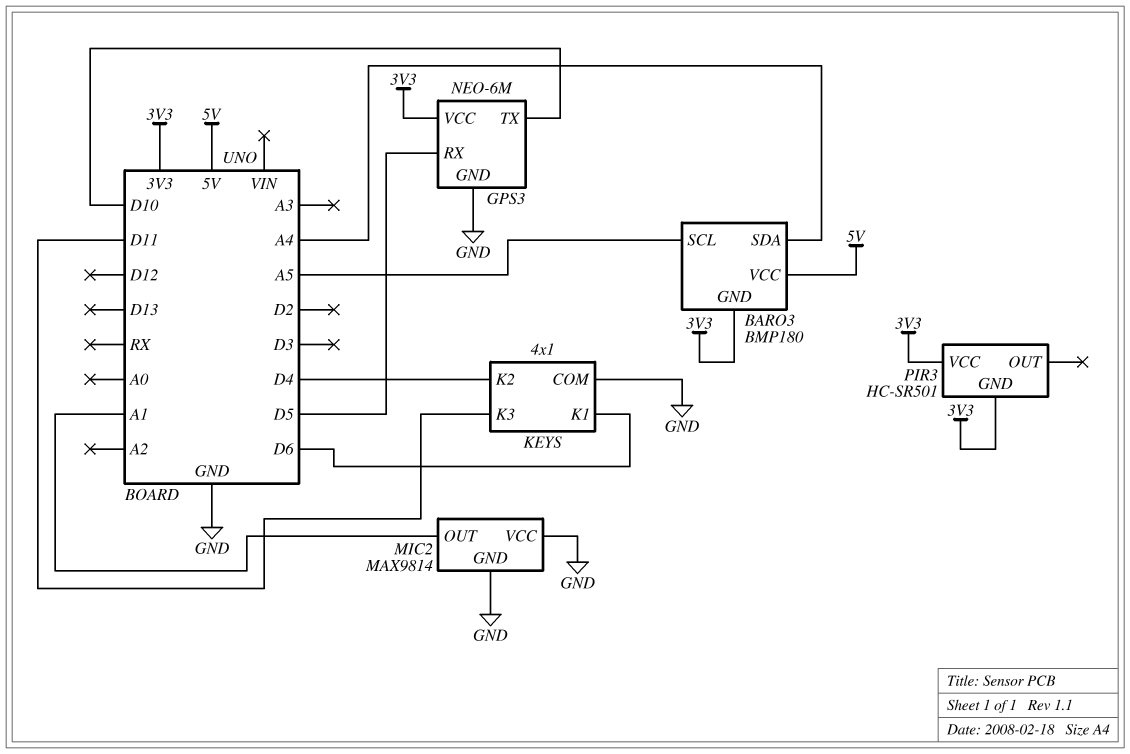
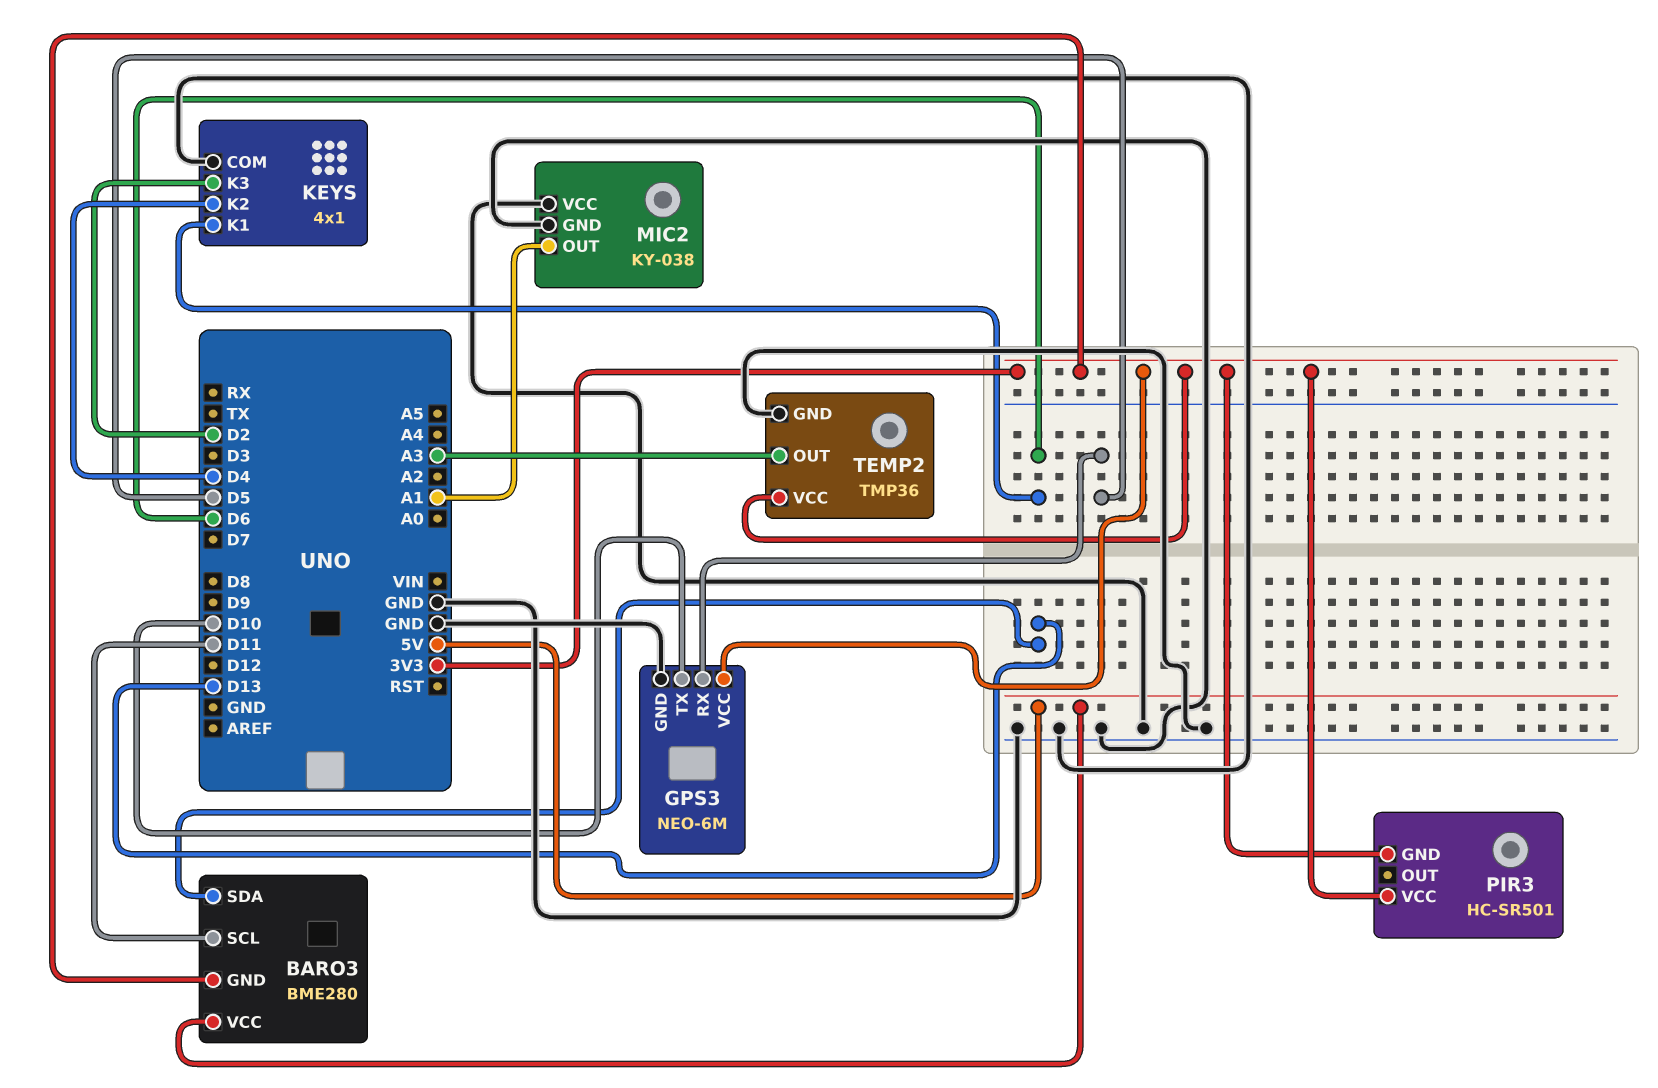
BARO3: BMP180 -> BME280
BARO3 pin SCL: A5 -> D11
BARO3 pin SDA: A4 -> D13
KEYS pin K3: D11 -> D2
MIC2: MAX9814 -> KY-038
TEMP2: none -> TMP36
TEMP2 pin GND: none -> GND
TEMP2 pin OUT: none -> A3
TEMP2 pin VCC: none -> 3V3

